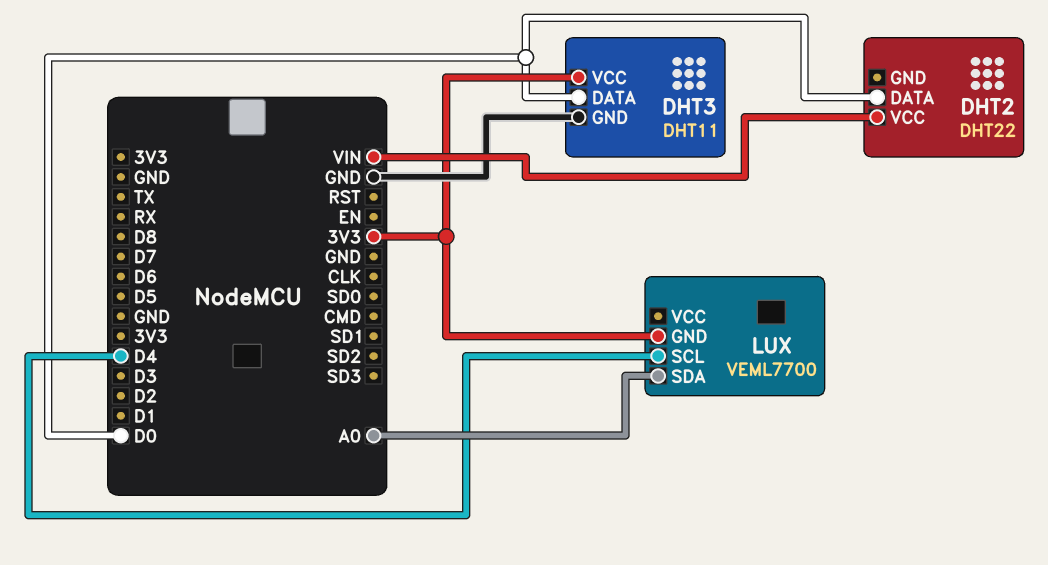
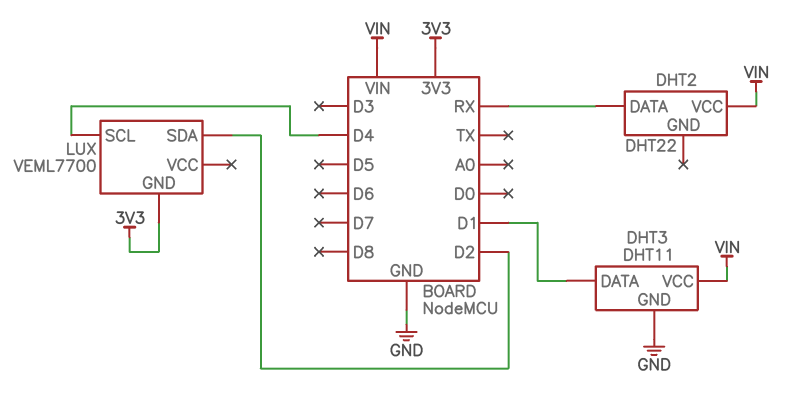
DHT2 pin DATA: D0 -> RX
DHT3 pin DATA: D0 -> D1
DHT3 pin VCC: 3V3 -> VIN
LUX pin SDA: A0 -> D2

